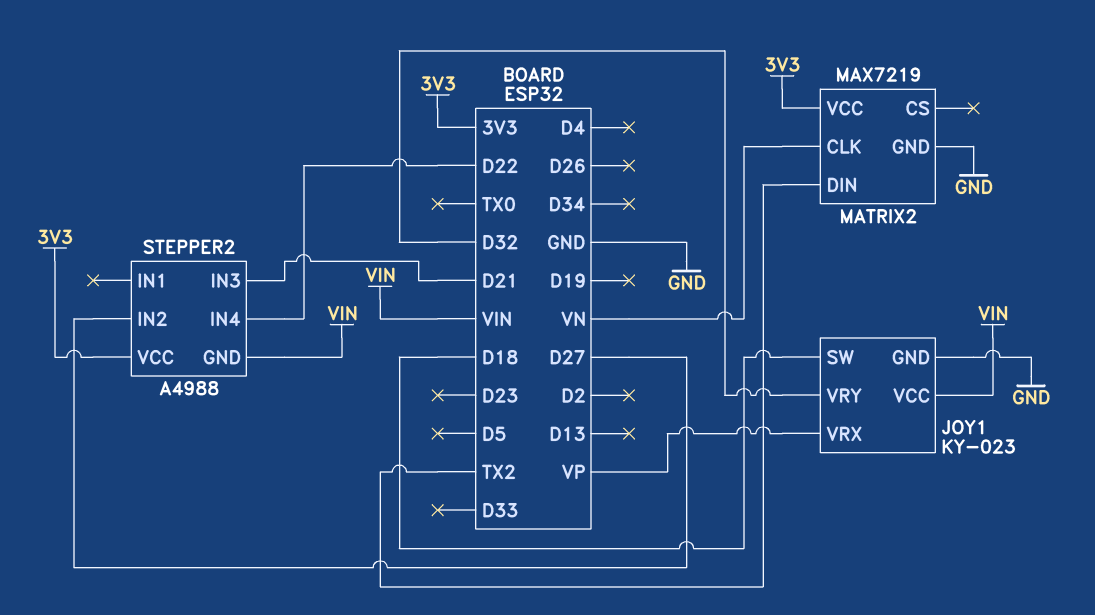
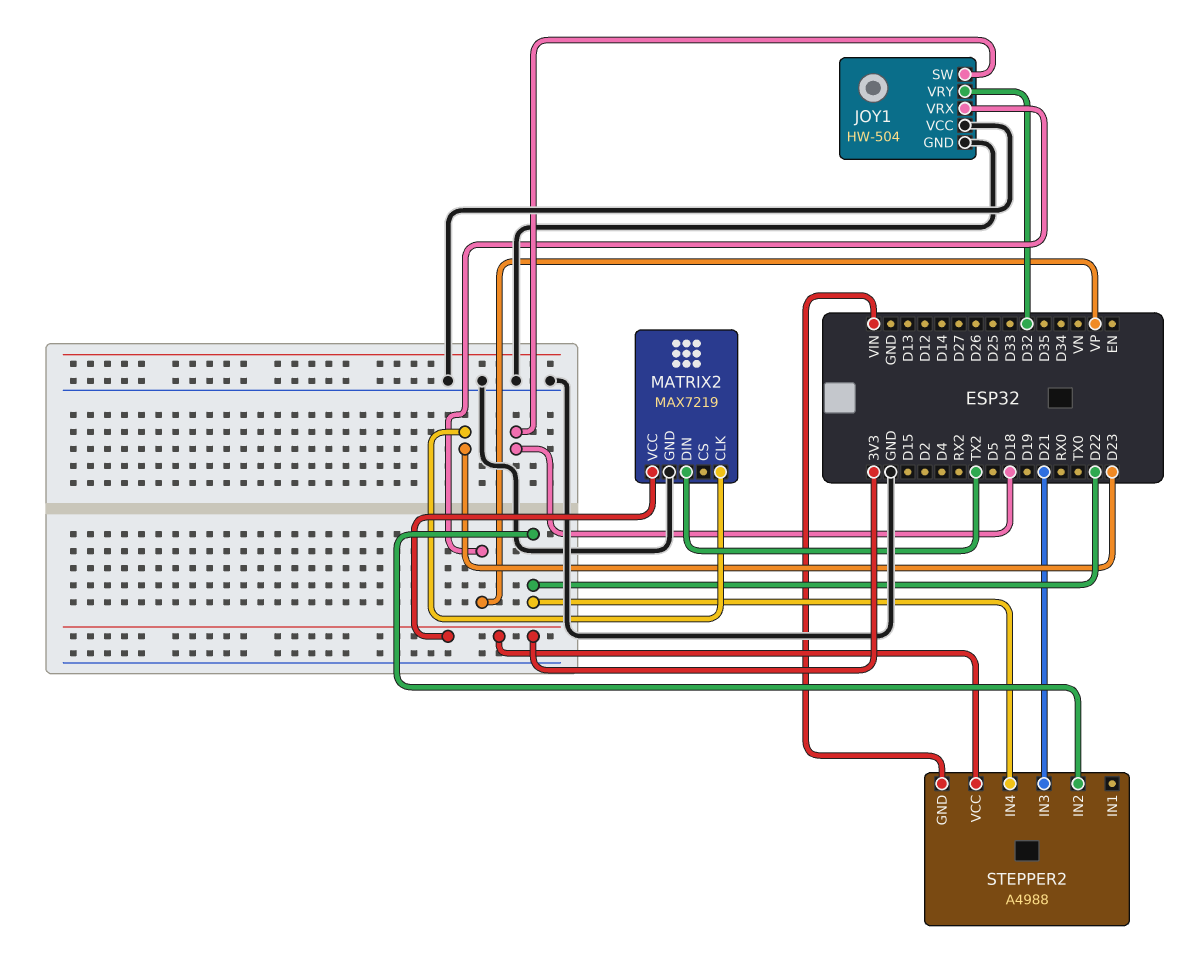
JOY1: KY-023 -> HW-504
JOY1 pin VCC: VIN -> GND
MATRIX2 pin CLK: VN -> D23
STEPPER2 pin IN2: D27 -> D22

